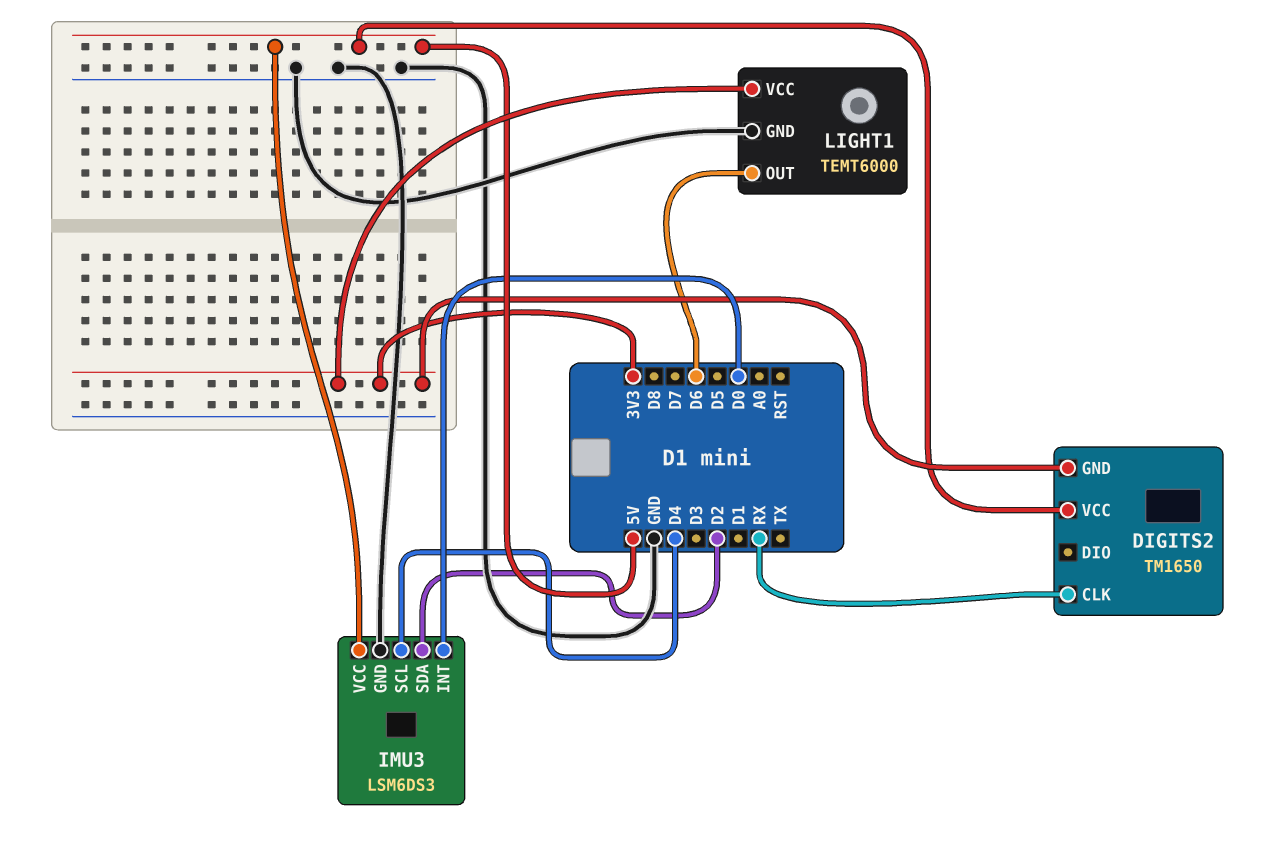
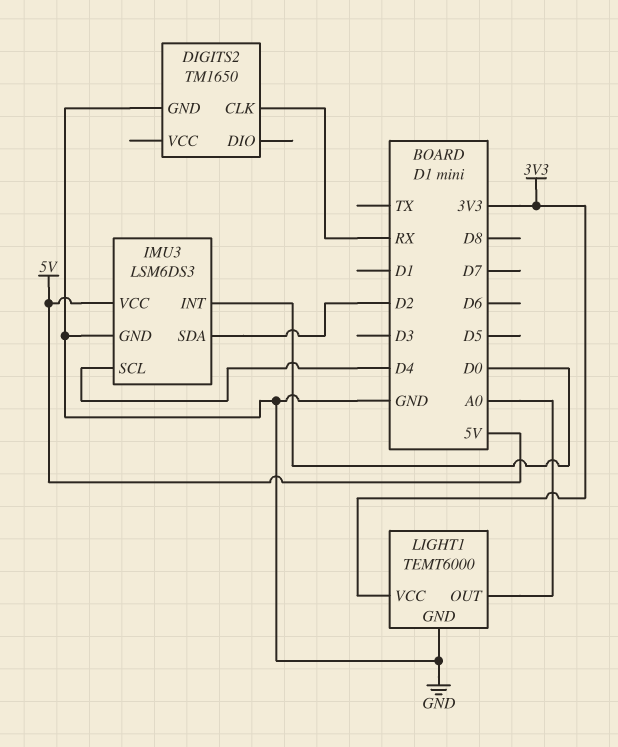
DIGITS2 pin GND: 3V3 -> GND
DIGITS2 pin VCC: 5V -> none
LIGHT1 pin OUT: D6 -> A0

